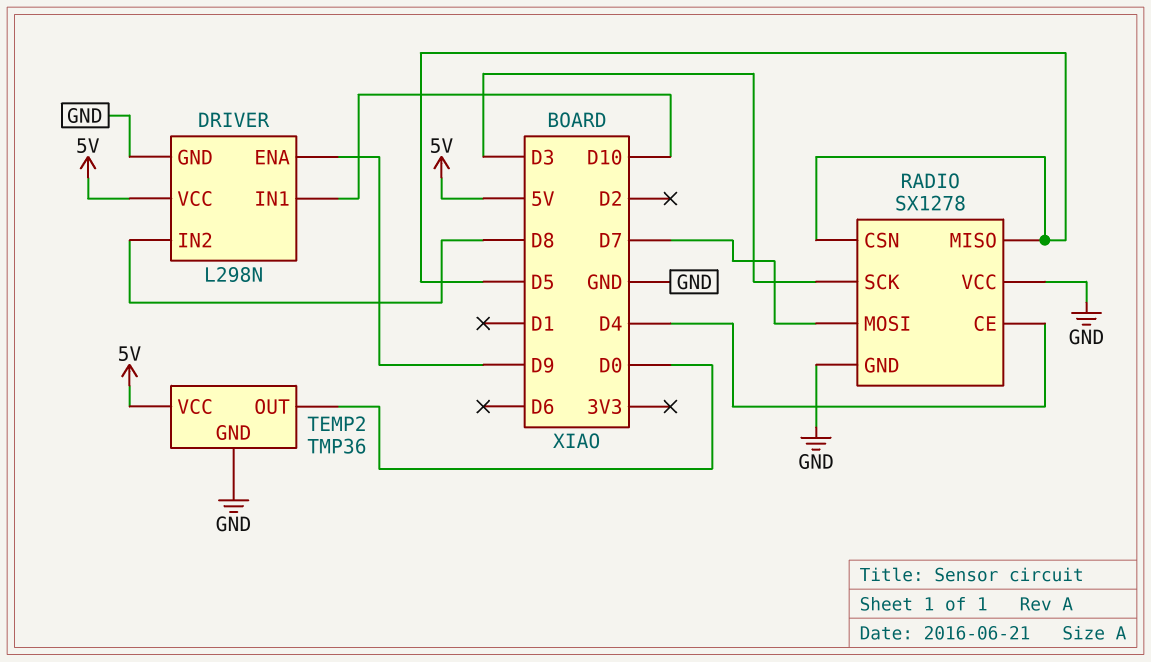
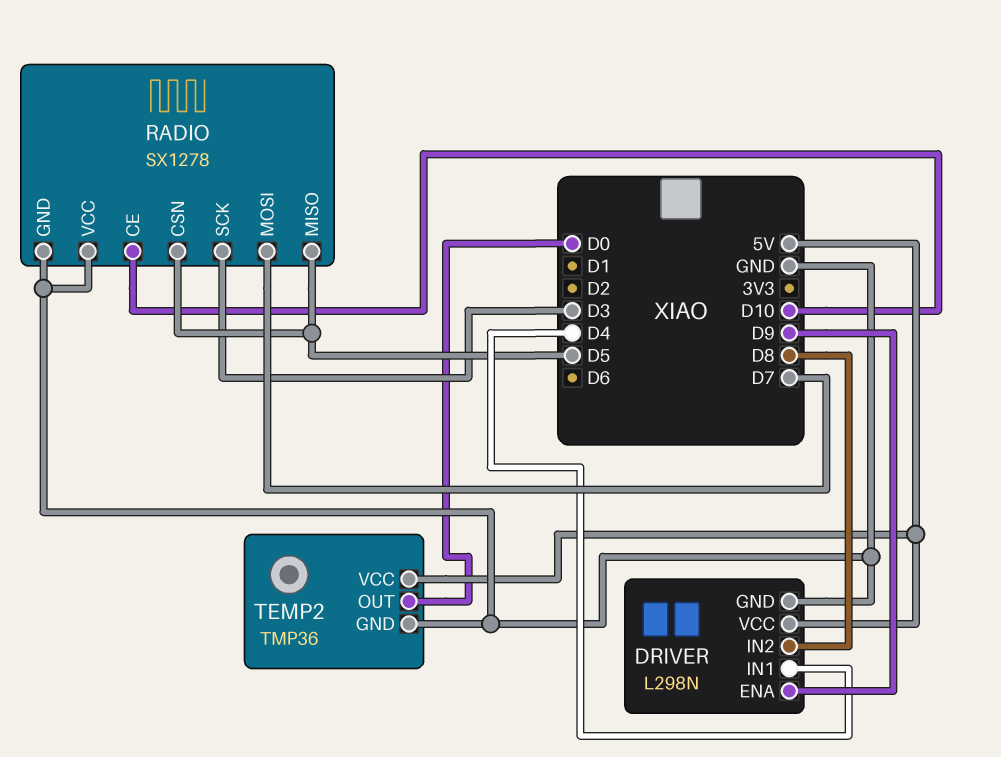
DRIVER pin IN1: D10 -> D4
RADIO pin CE: D4 -> D10

